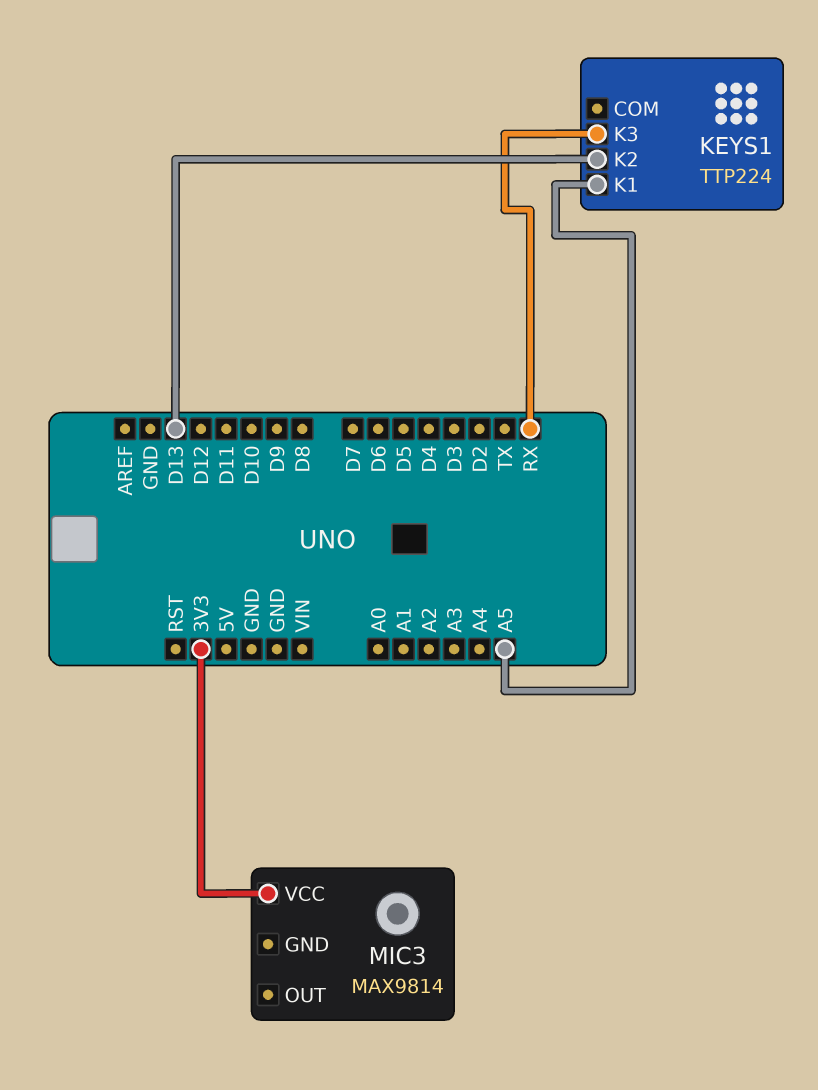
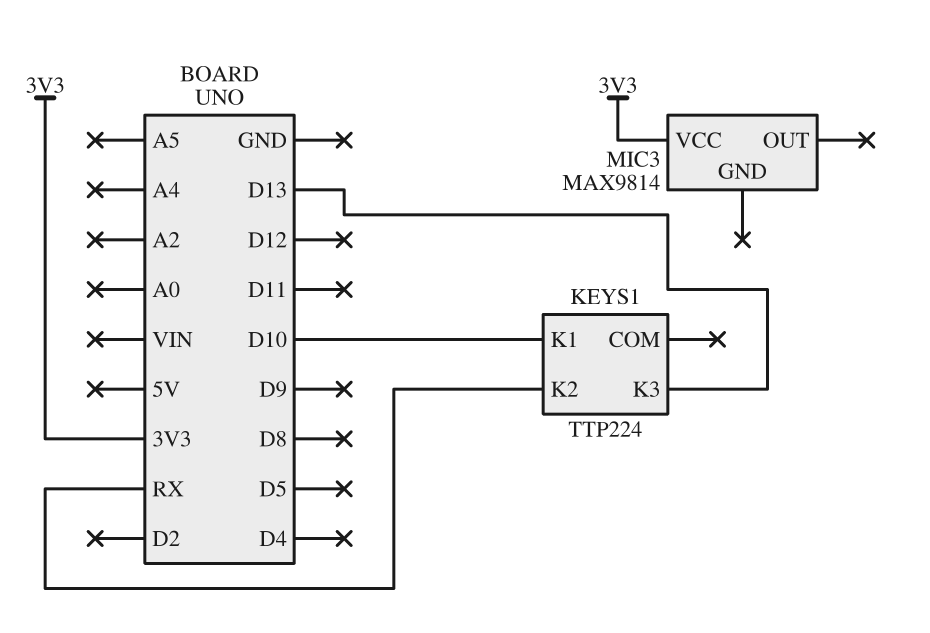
KEYS1 pin K1: A5 -> D10
KEYS1 pin K2: D13 -> RX
KEYS1 pin K3: RX -> D13

